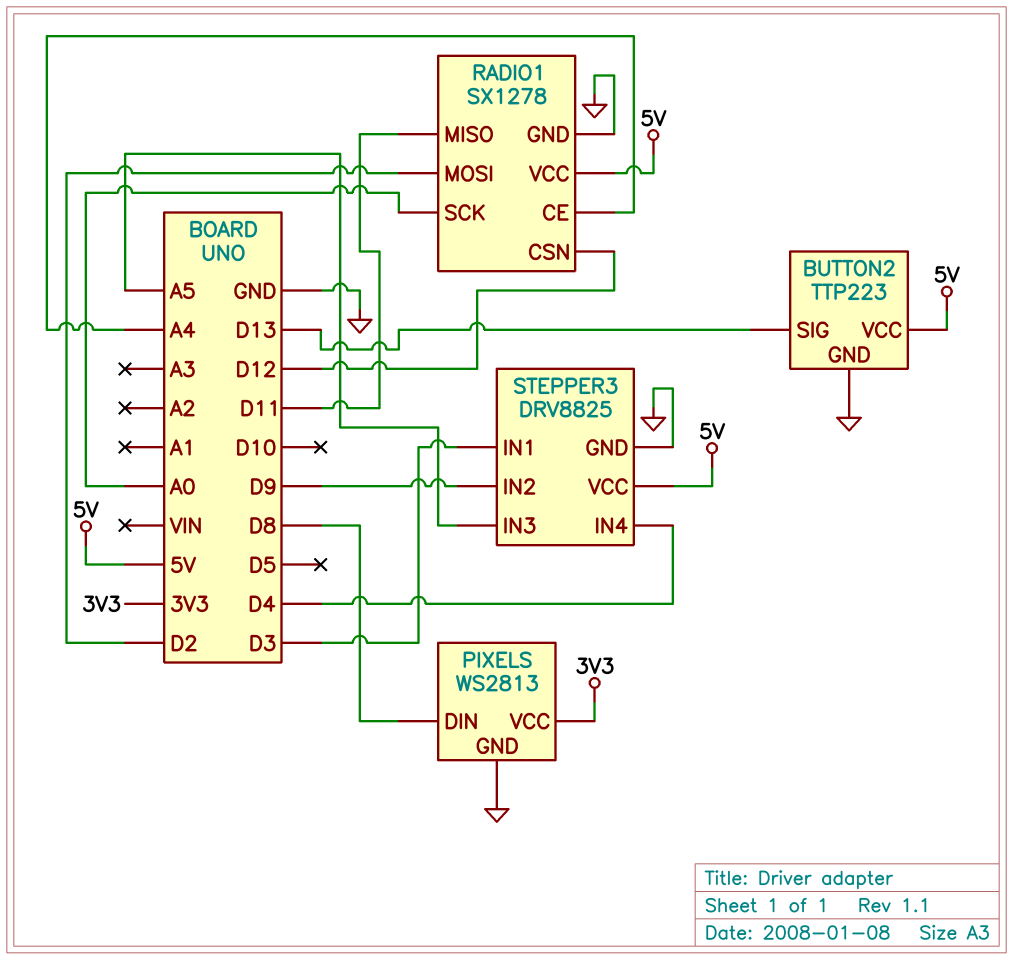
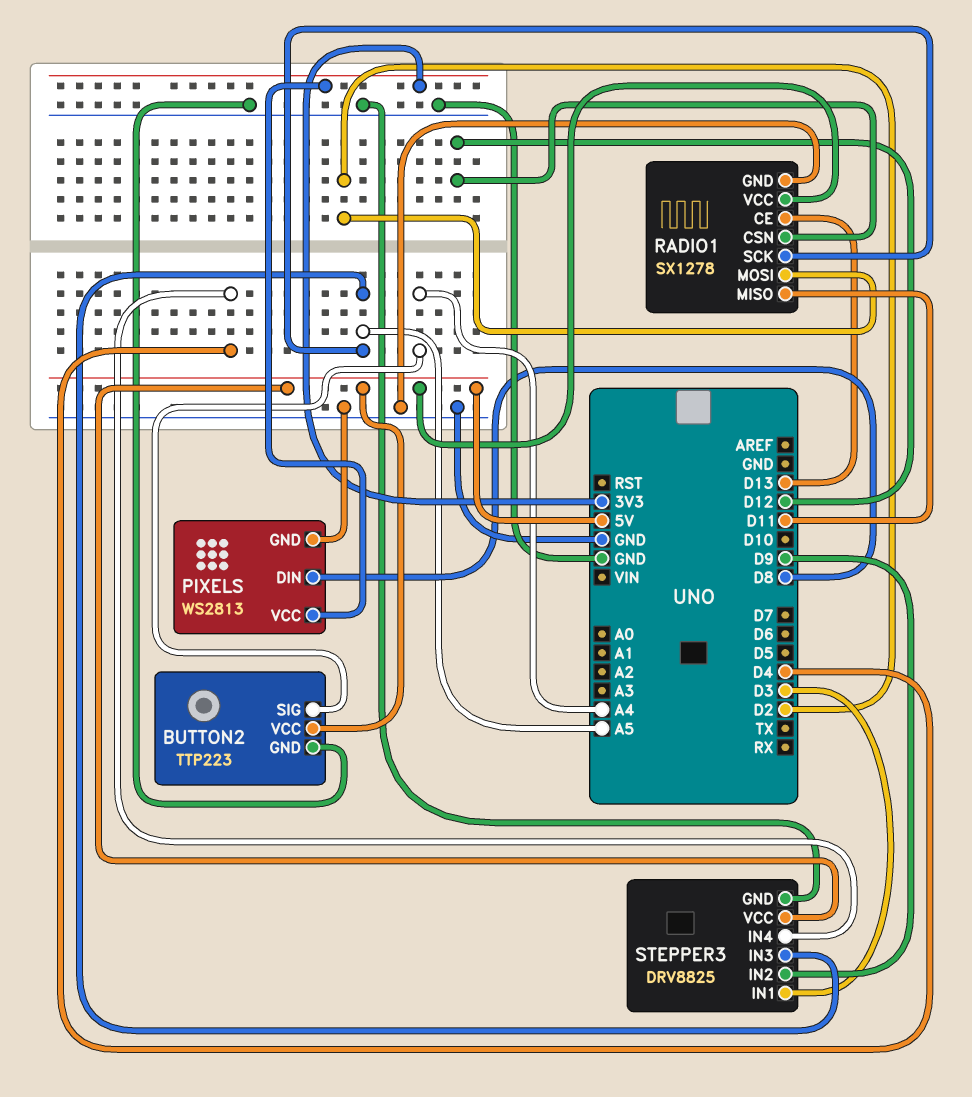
BUTTON2 pin SIG: D13 -> A4
RADIO1 pin CE: A4 -> D13
RADIO1 pin SCK: A0 -> A5

